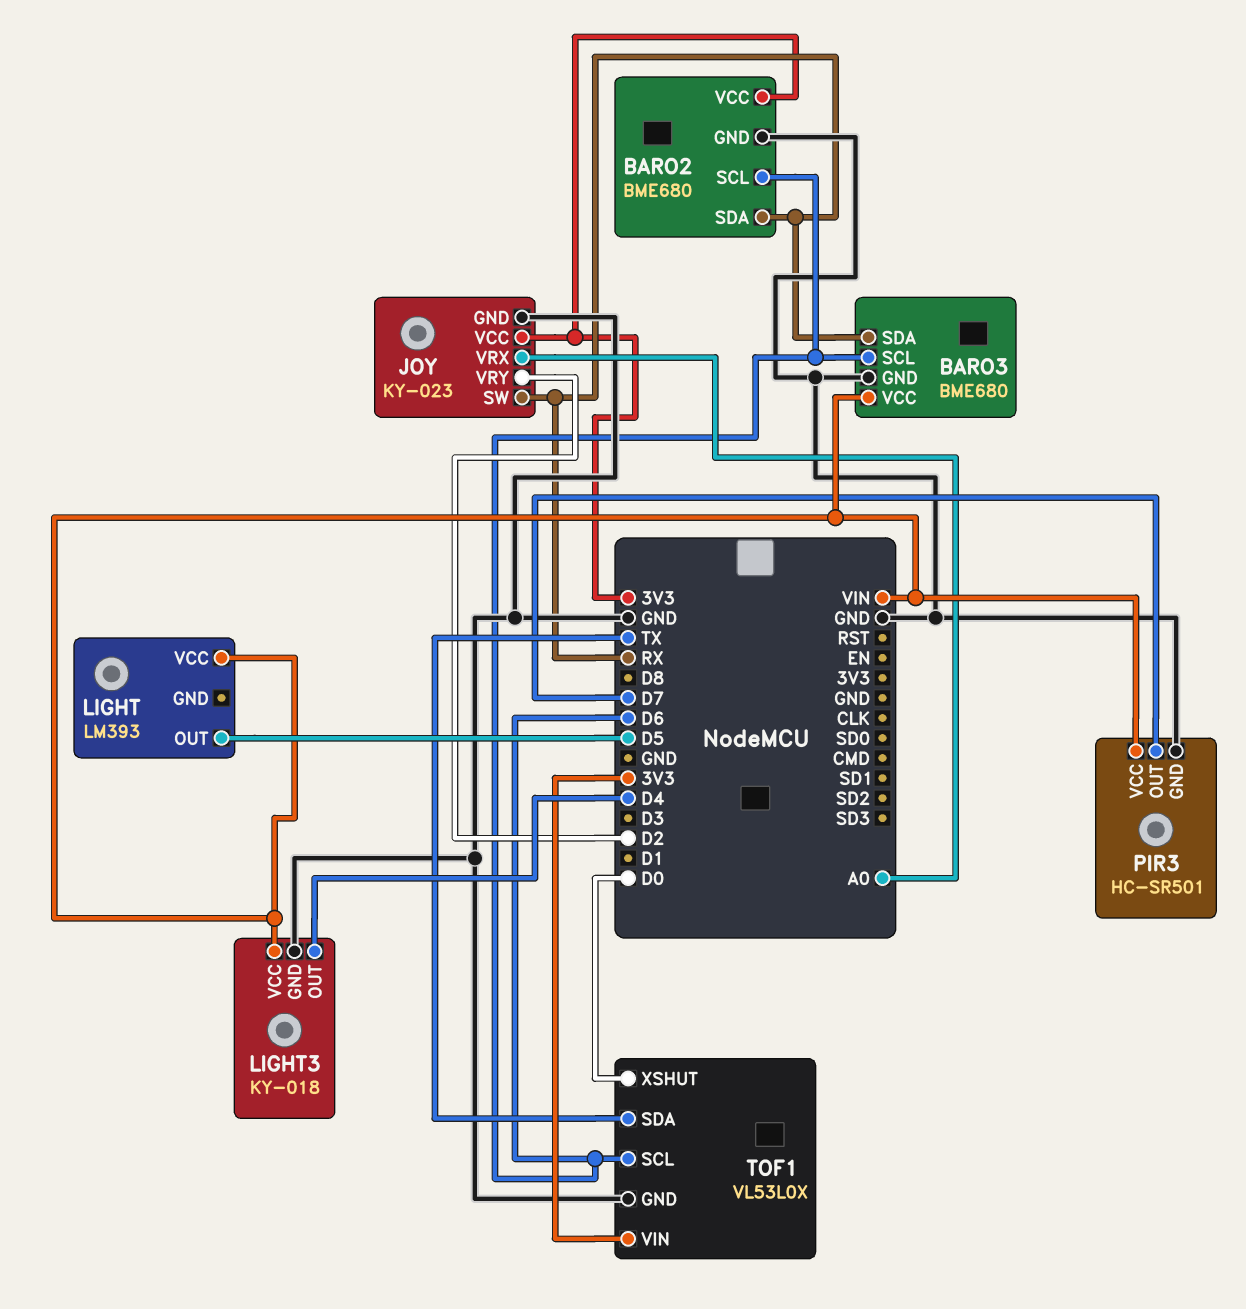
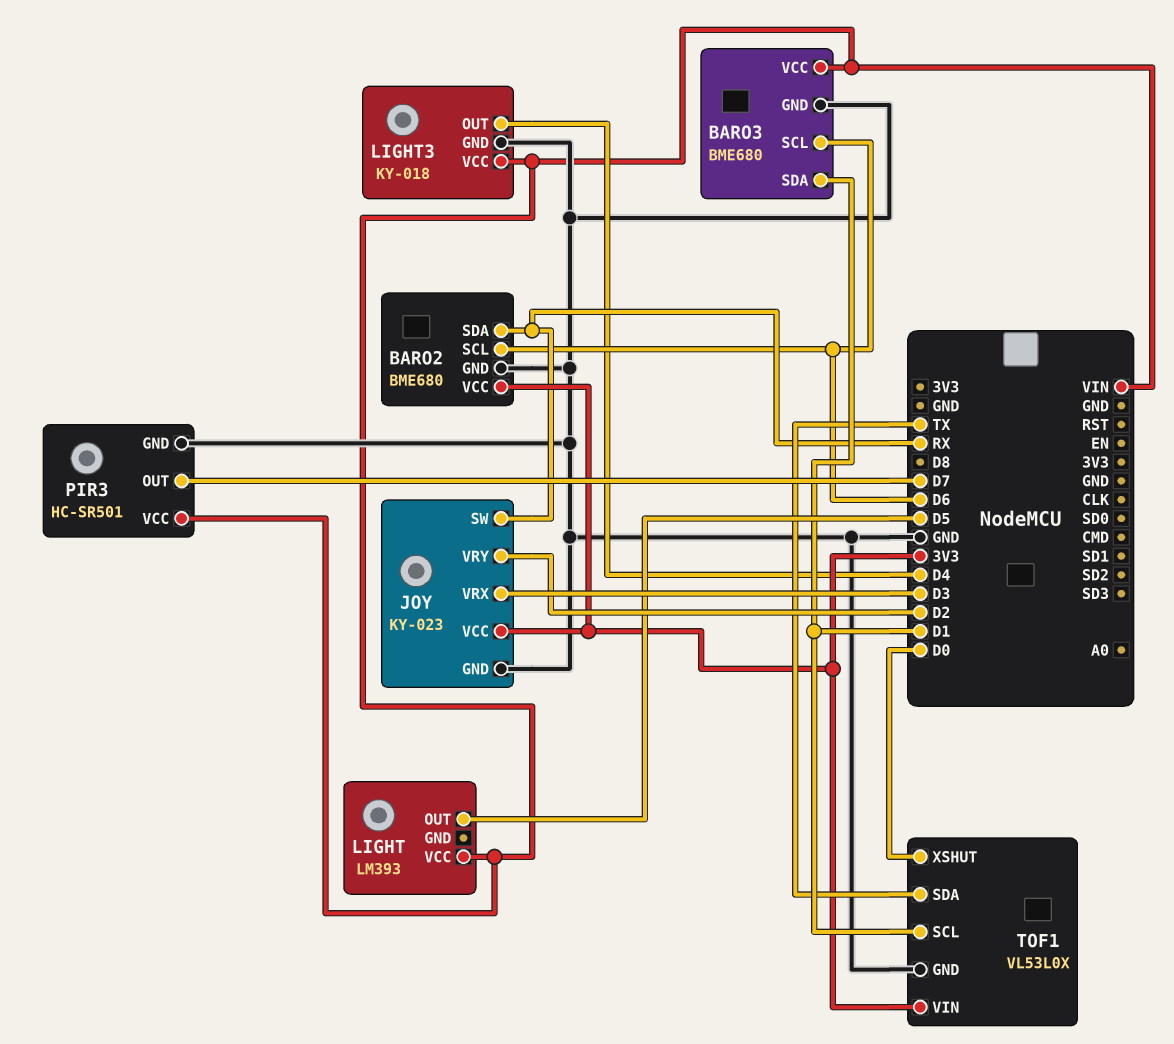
BARO3 pin SDA: RX -> D1
JOY pin VRX: A0 -> D3
TOF1 pin SCL: D6 -> D1

